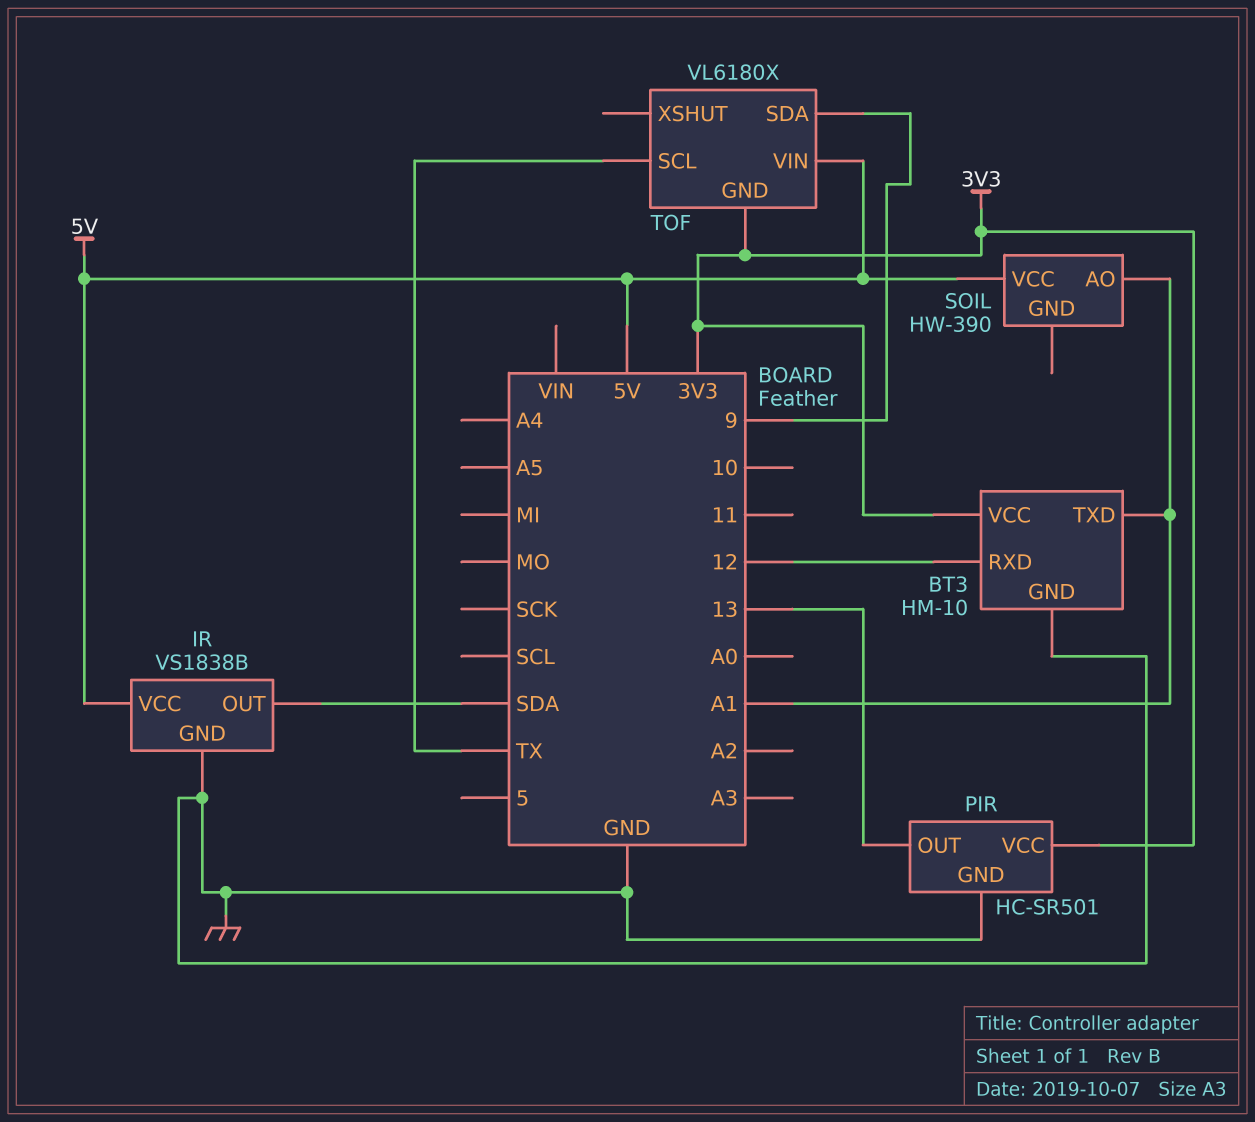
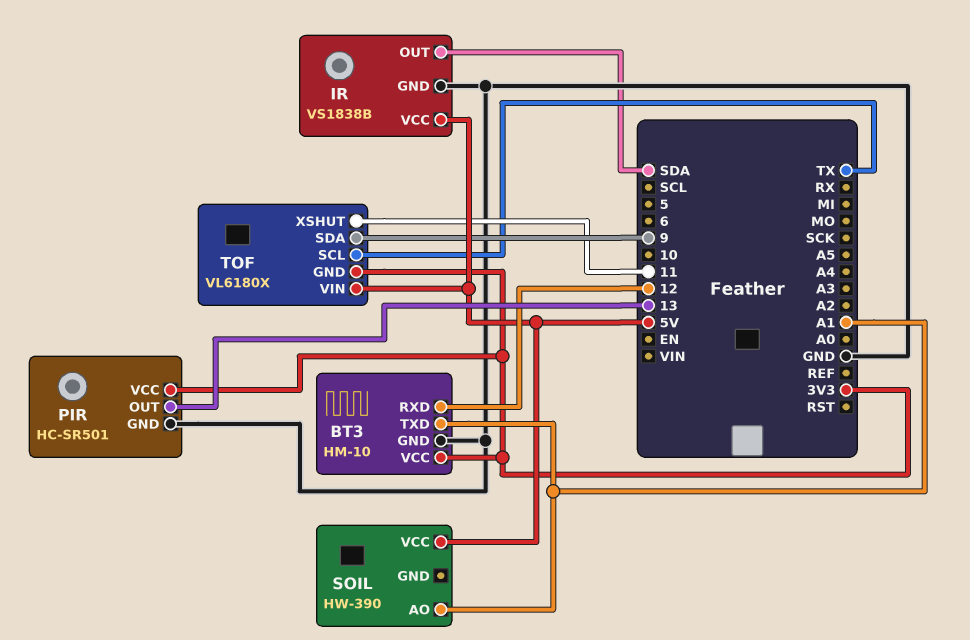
TOF pin XSHUT: none -> 11

